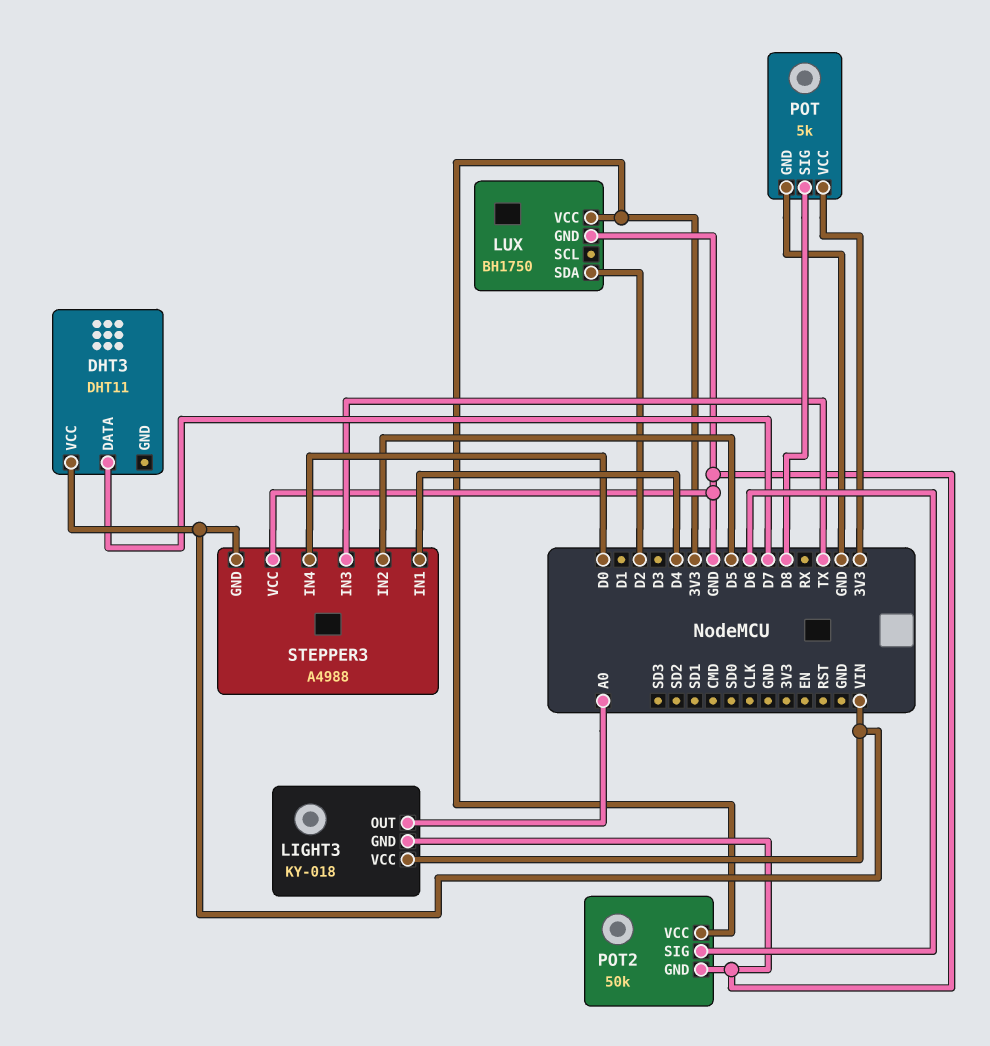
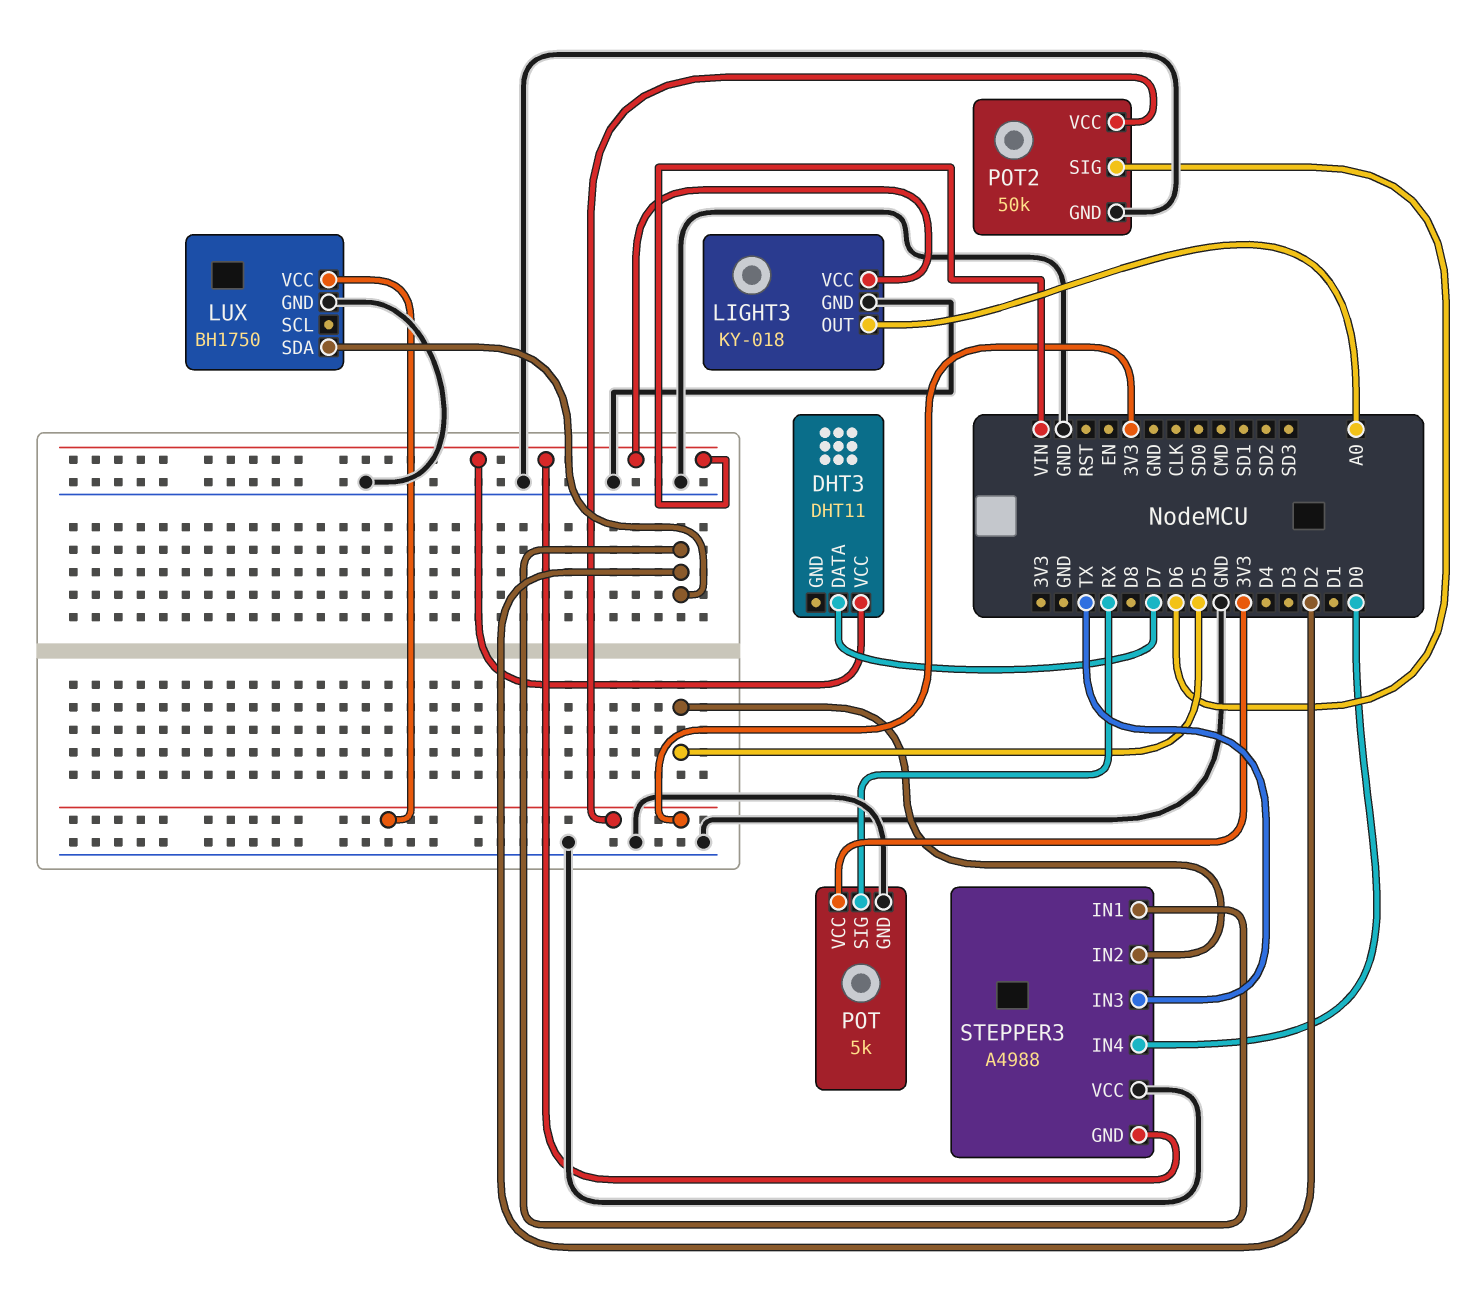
POT pin SIG: D8 -> RX
STEPPER3 pin IN1: D4 -> D2

